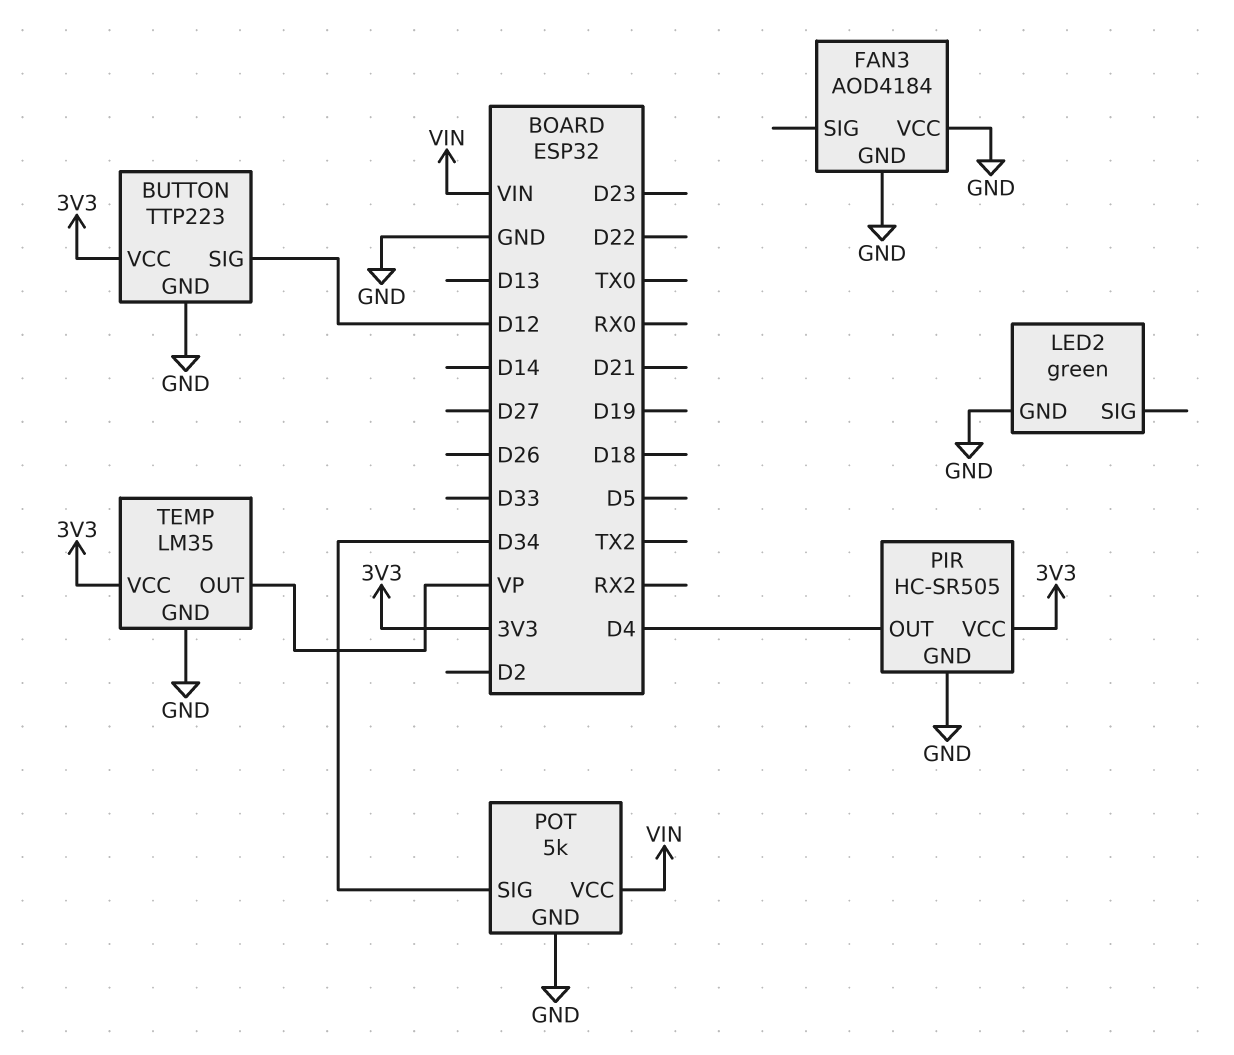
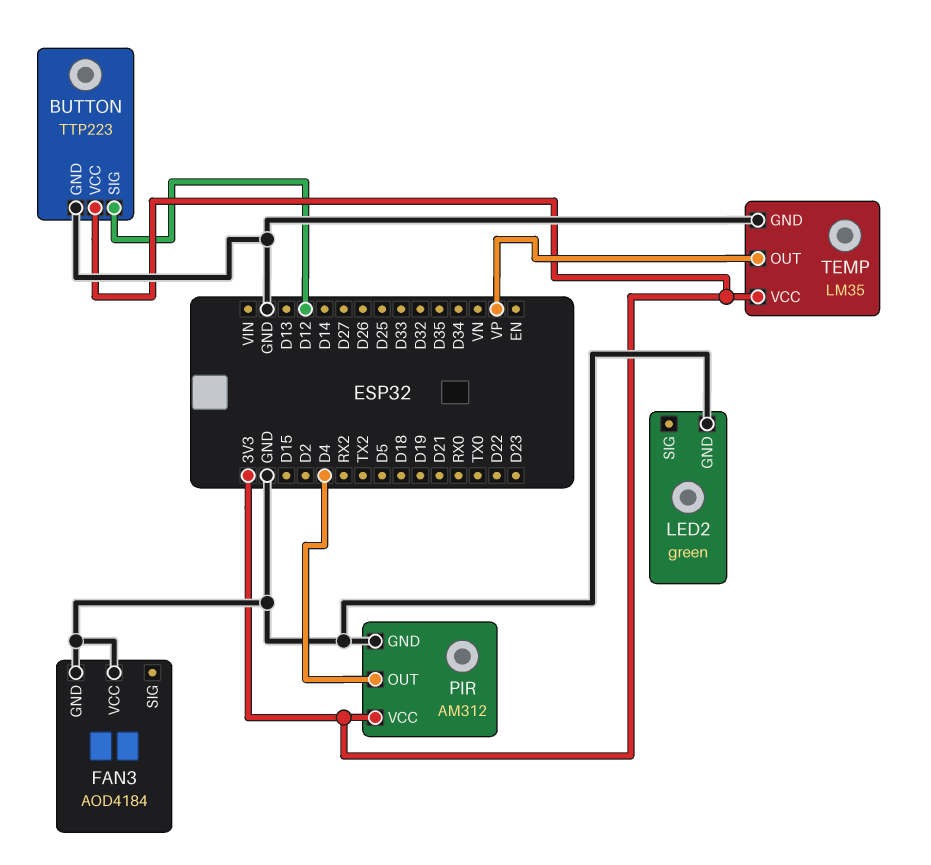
PIR: HC-SR505 -> AM312
POT: 5k -> none
POT pin GND: GND -> none
POT pin SIG: D34 -> none
POT pin VCC: VIN -> none

